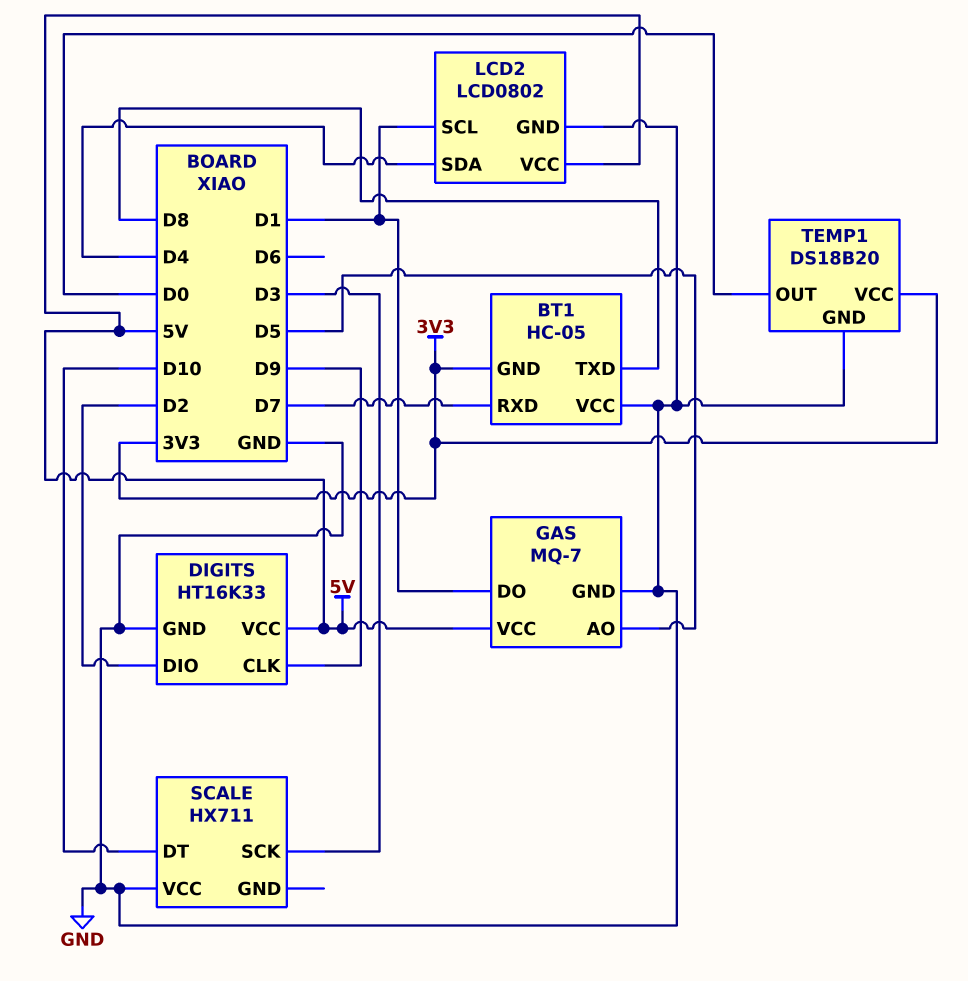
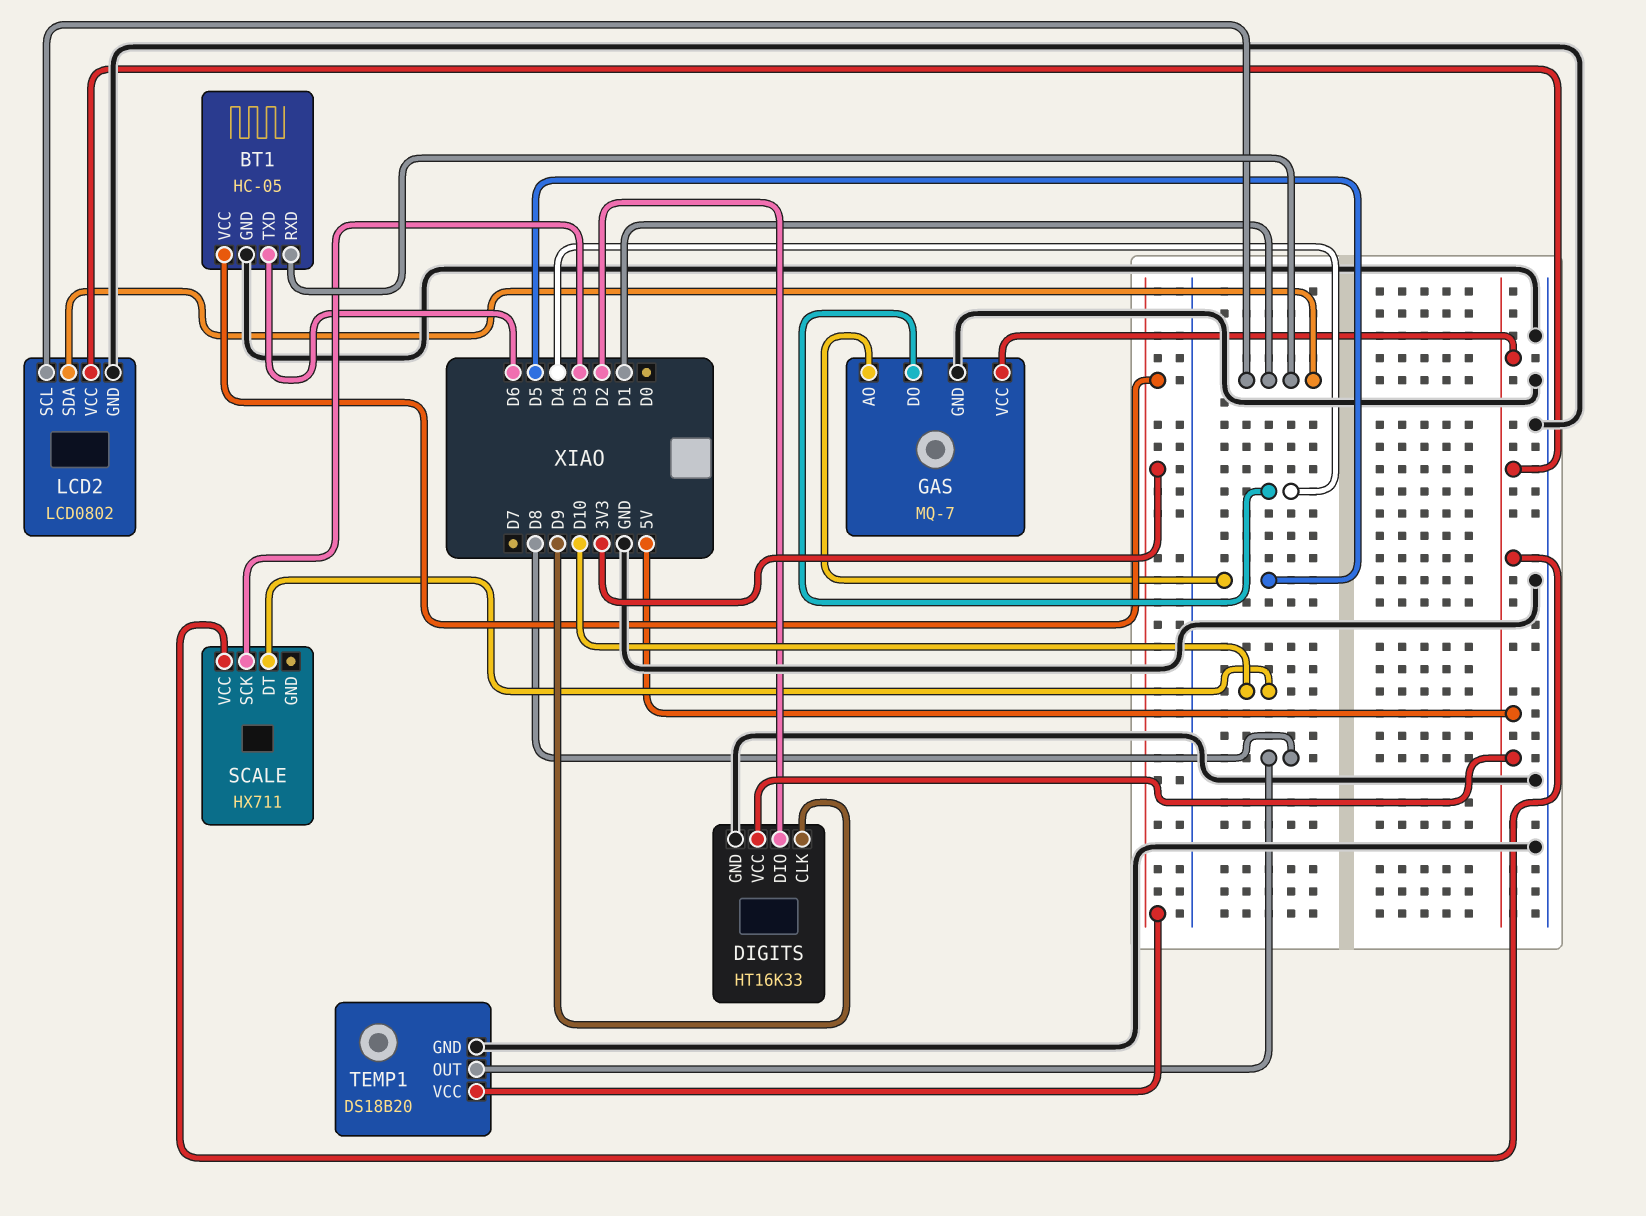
BT1 pin GND: 3V3 -> GND
BT1 pin RXD: D7 -> D1
BT1 pin TXD: D8 -> D6
BT1 pin VCC: GND -> 3V3
GAS pin DO: D1 -> D4
LCD2 pin SDA: D4 -> D1
SCALE pin VCC: GND -> 5V
TEMP1 pin OUT: D0 -> D8

